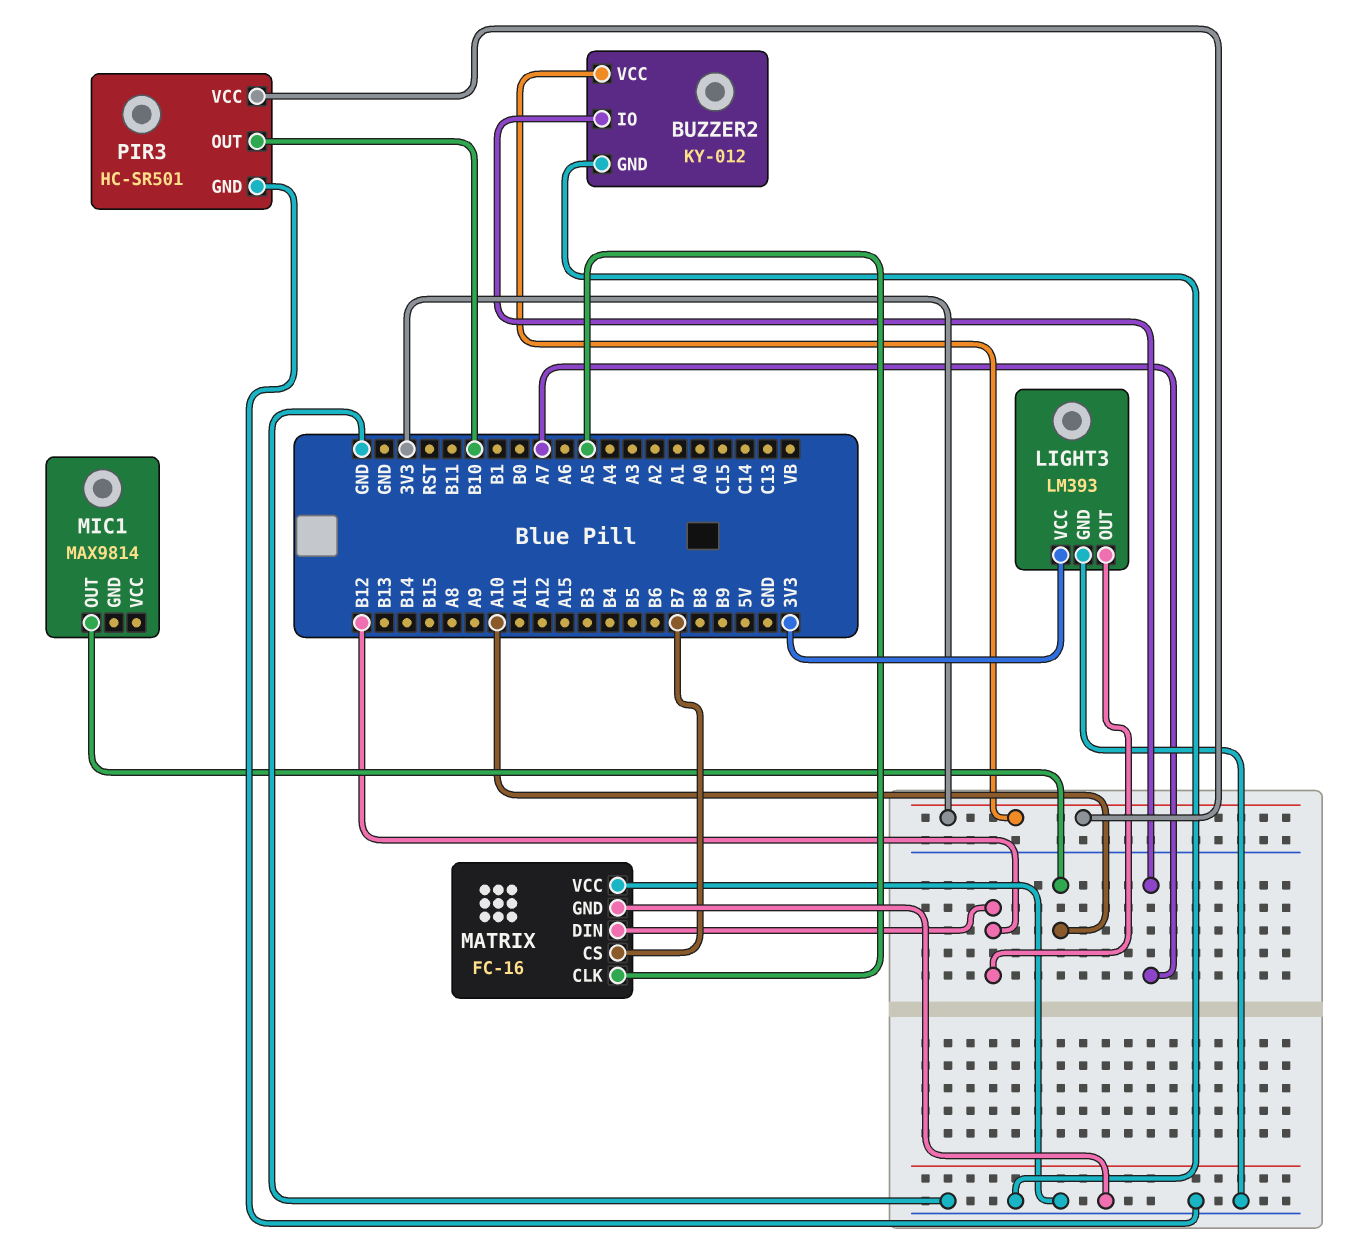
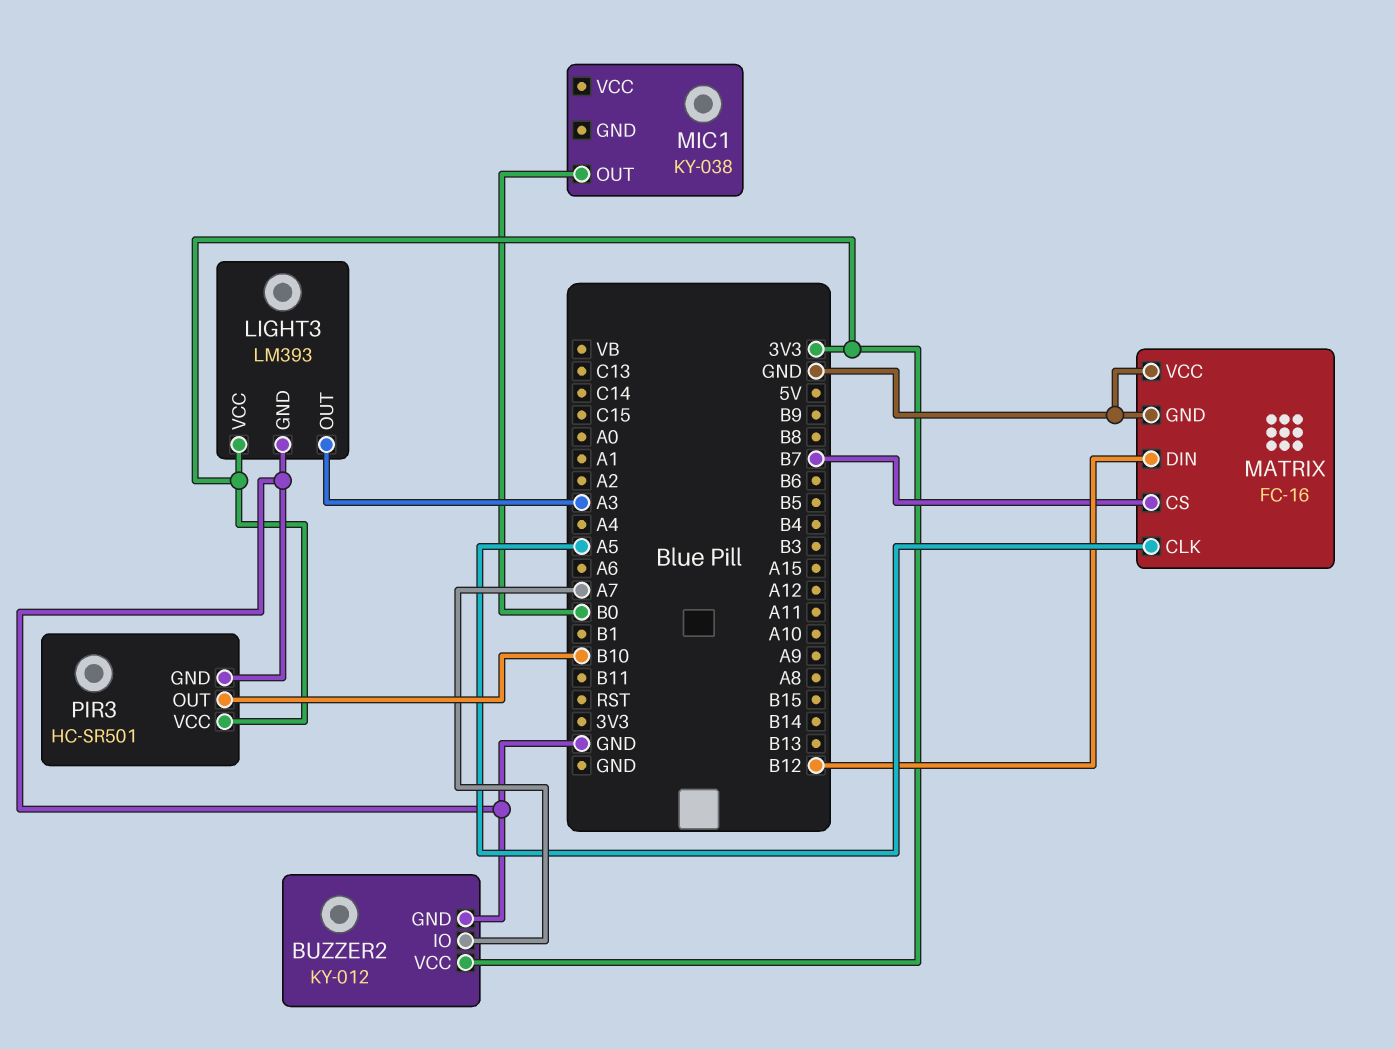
LIGHT3 pin OUT: B12 -> A3
MIC1: MAX9814 -> KY-038
MIC1 pin OUT: A10 -> B0

